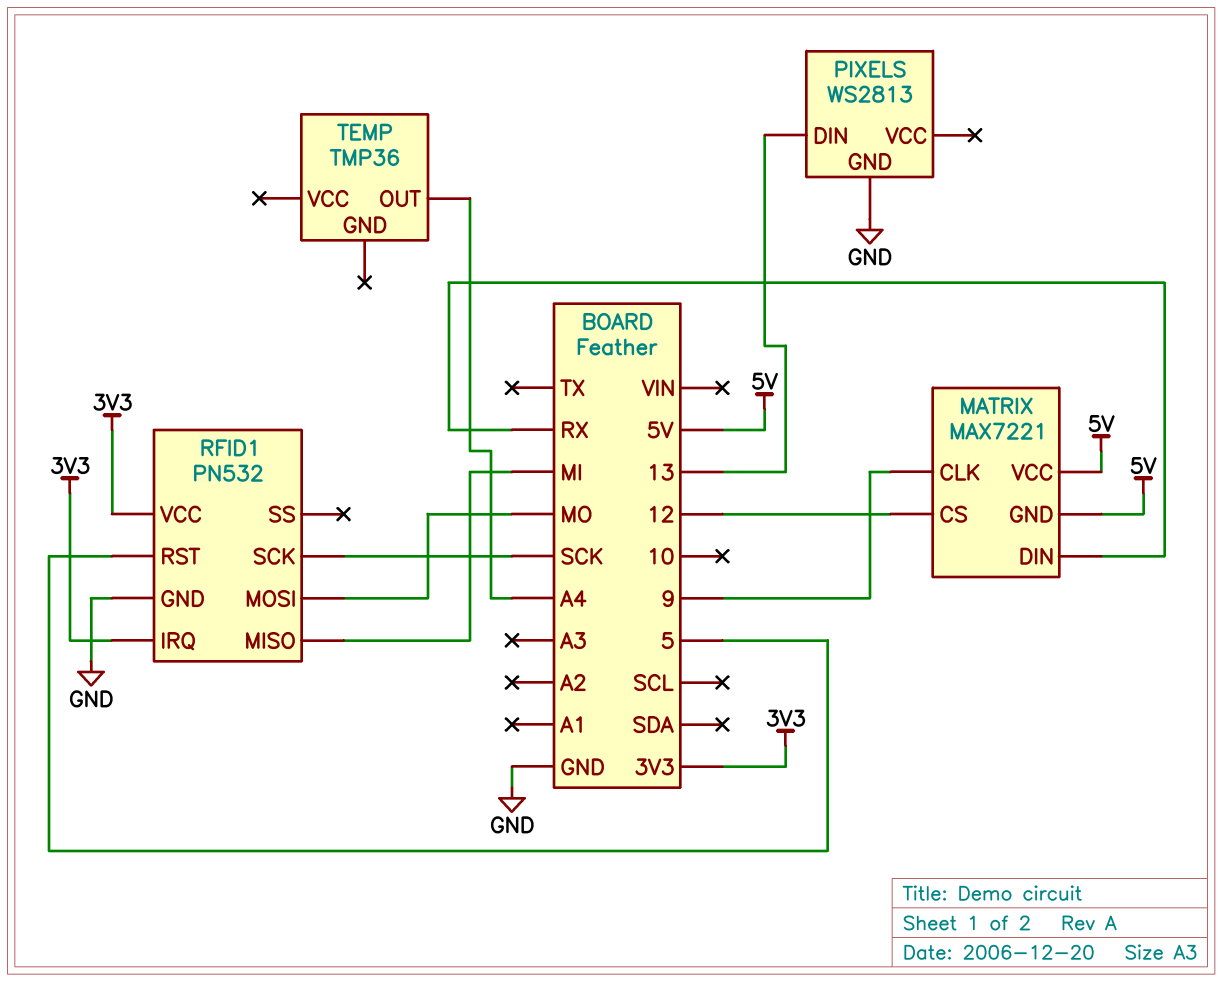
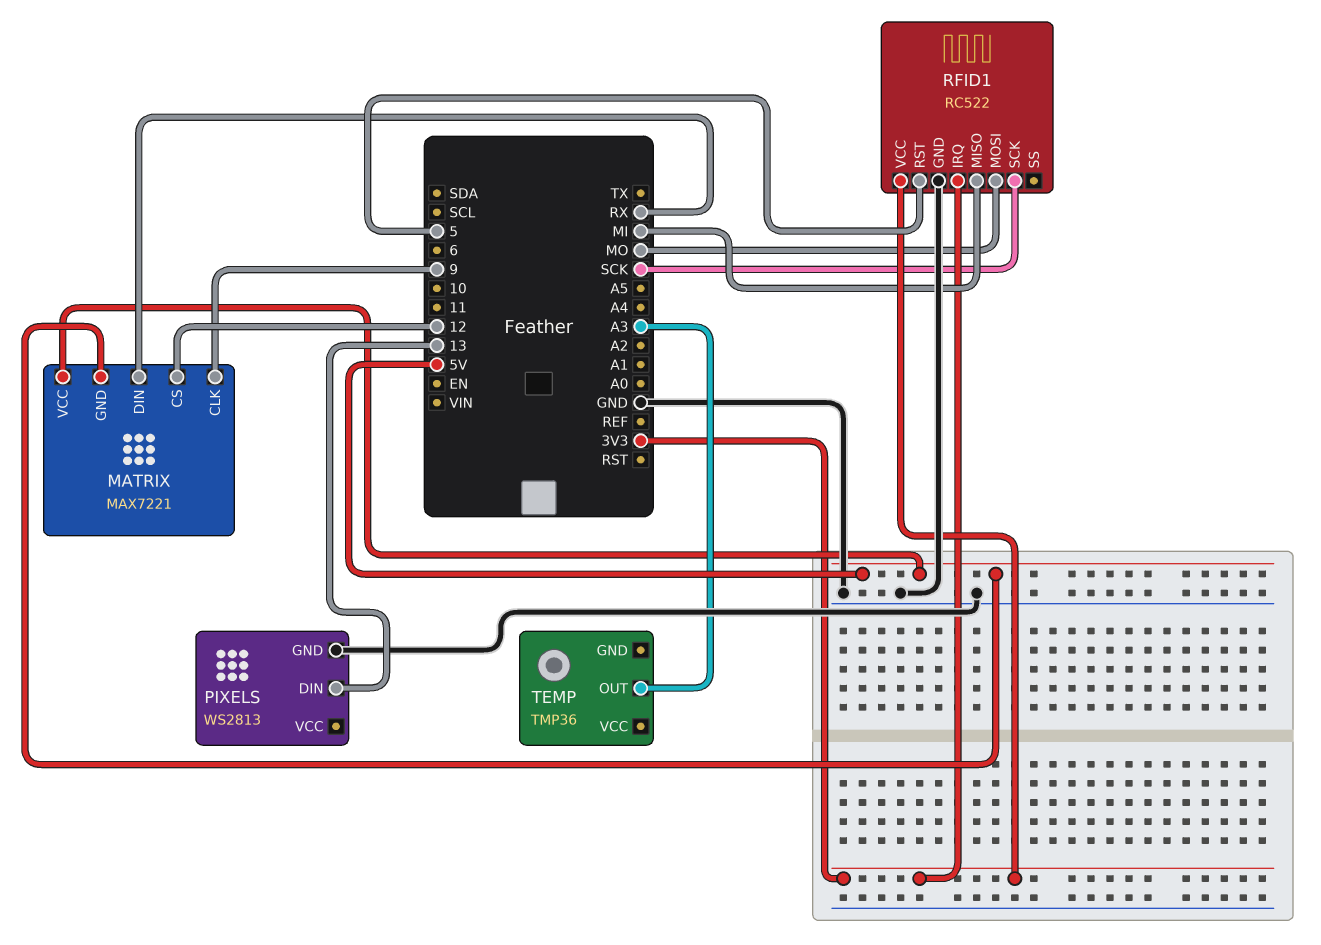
RFID1: PN532 -> RC522
TEMP pin OUT: A4 -> A3

